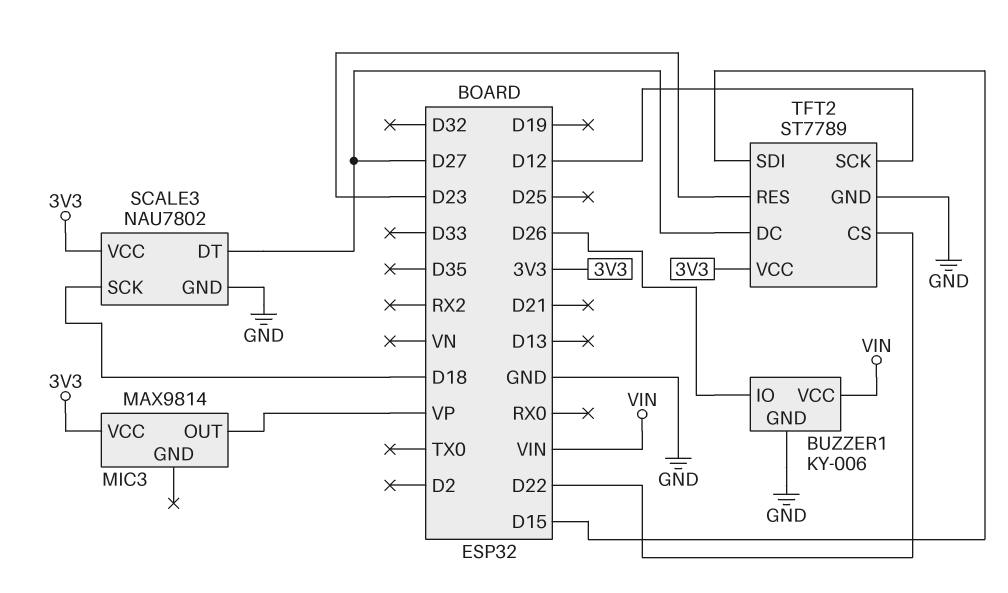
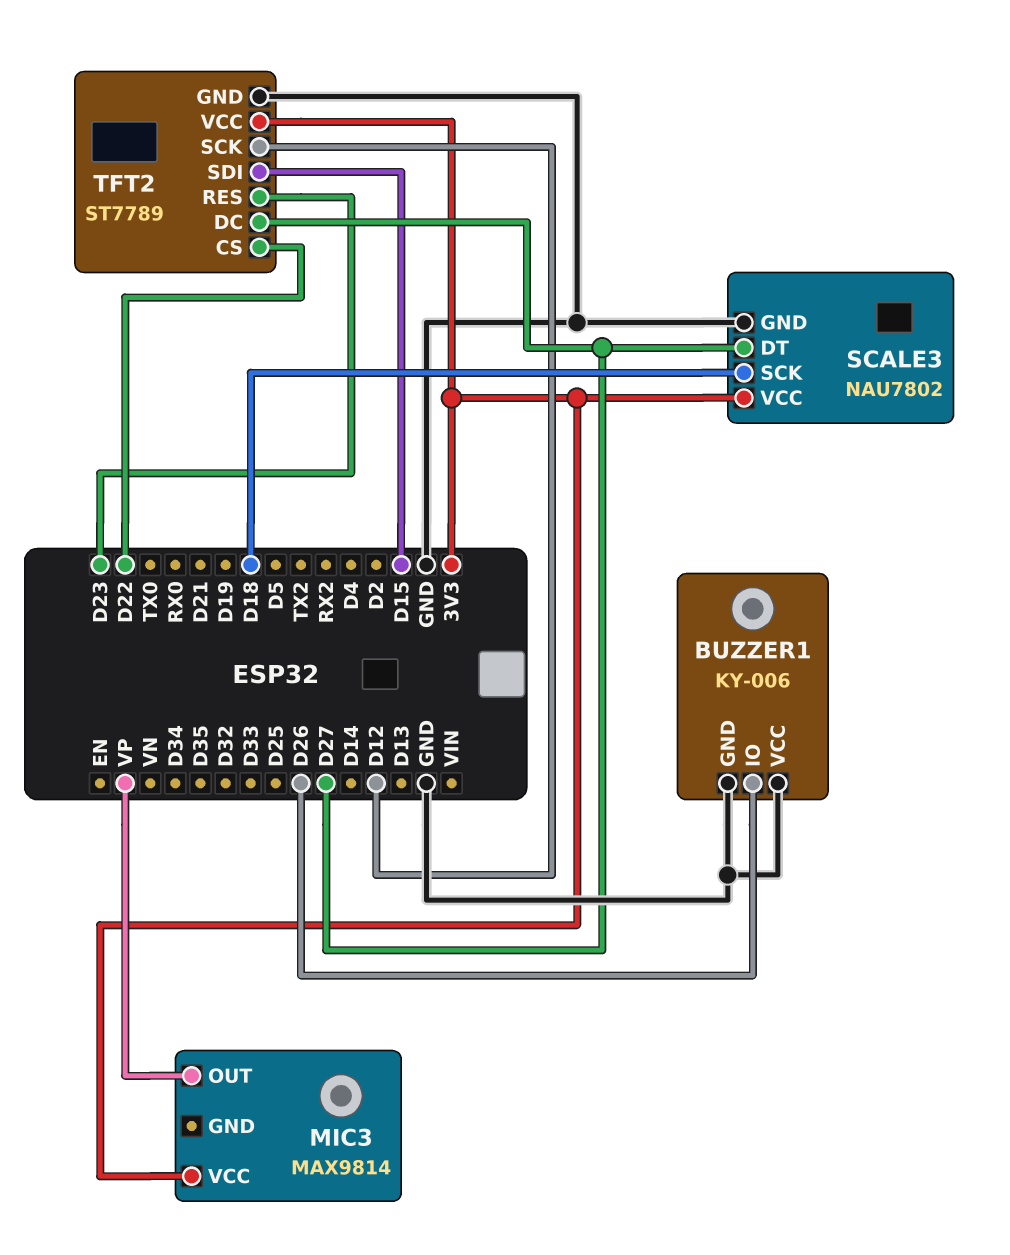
BUZZER1 pin VCC: VIN -> GND

